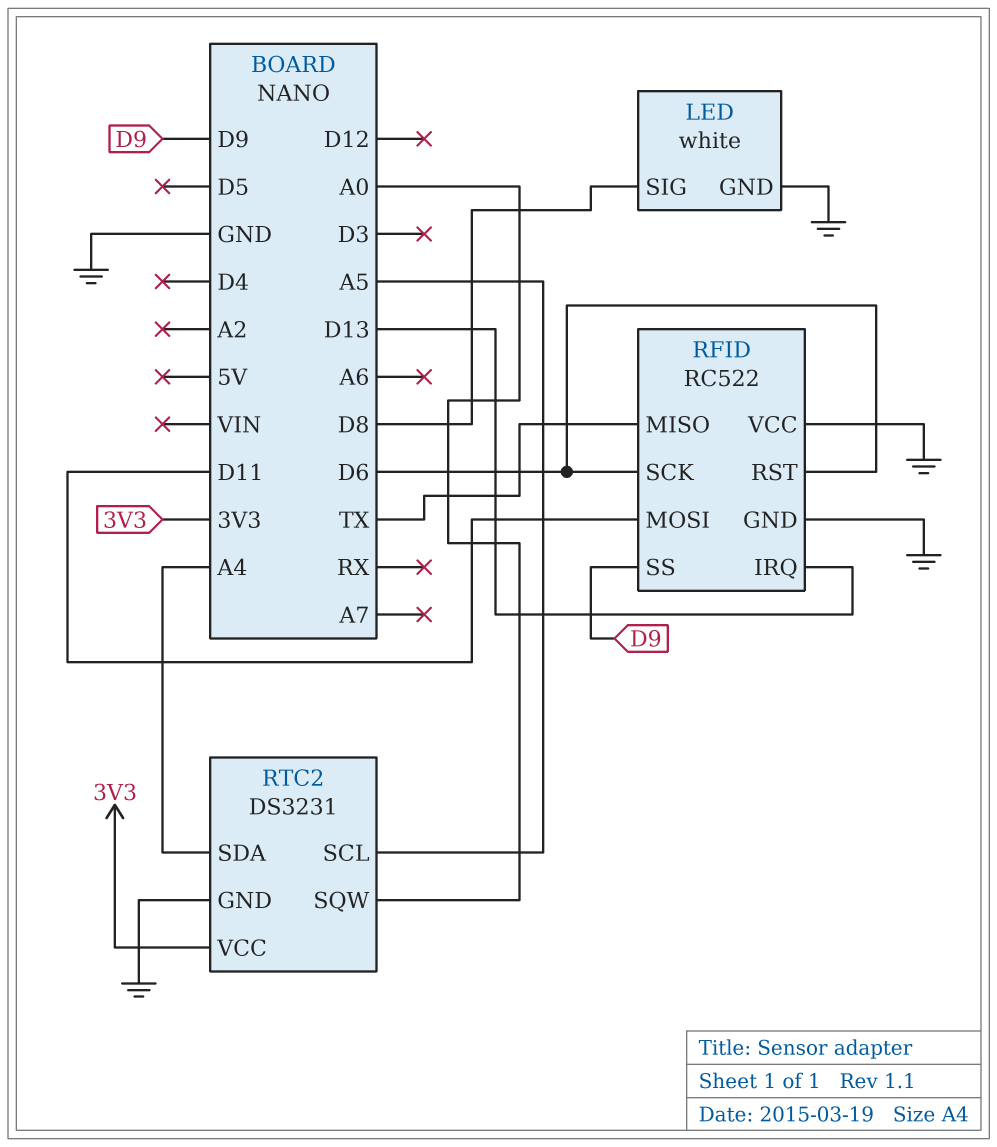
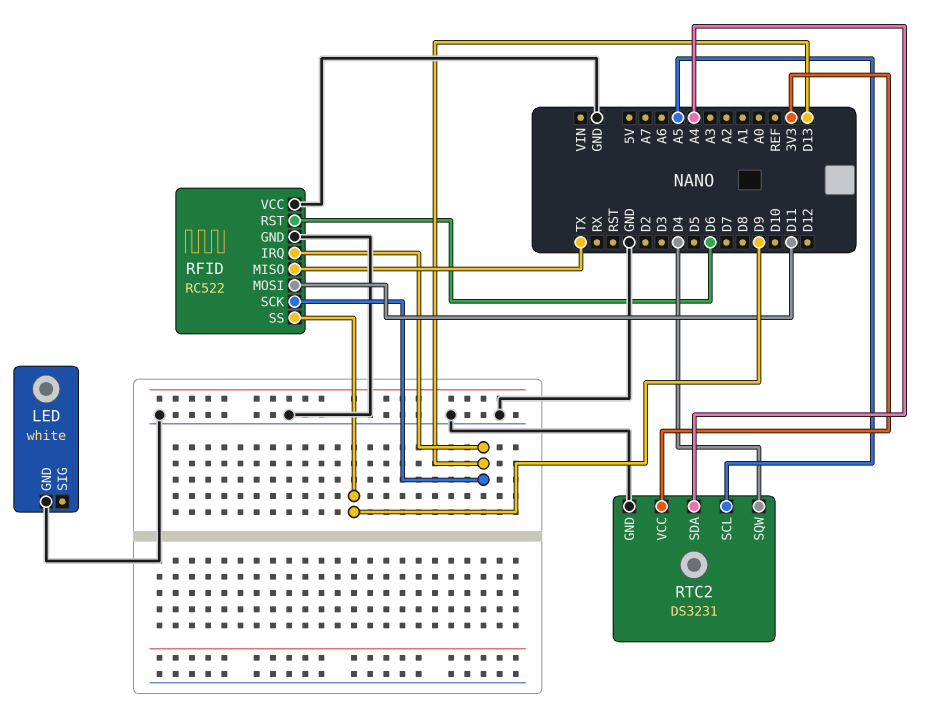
LED pin SIG: D8 -> none
RFID pin SCK: D6 -> D13
RTC2 pin SQW: A0 -> D4

